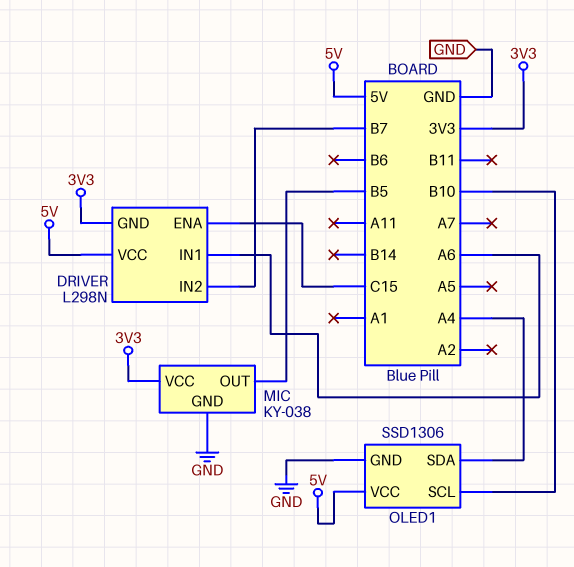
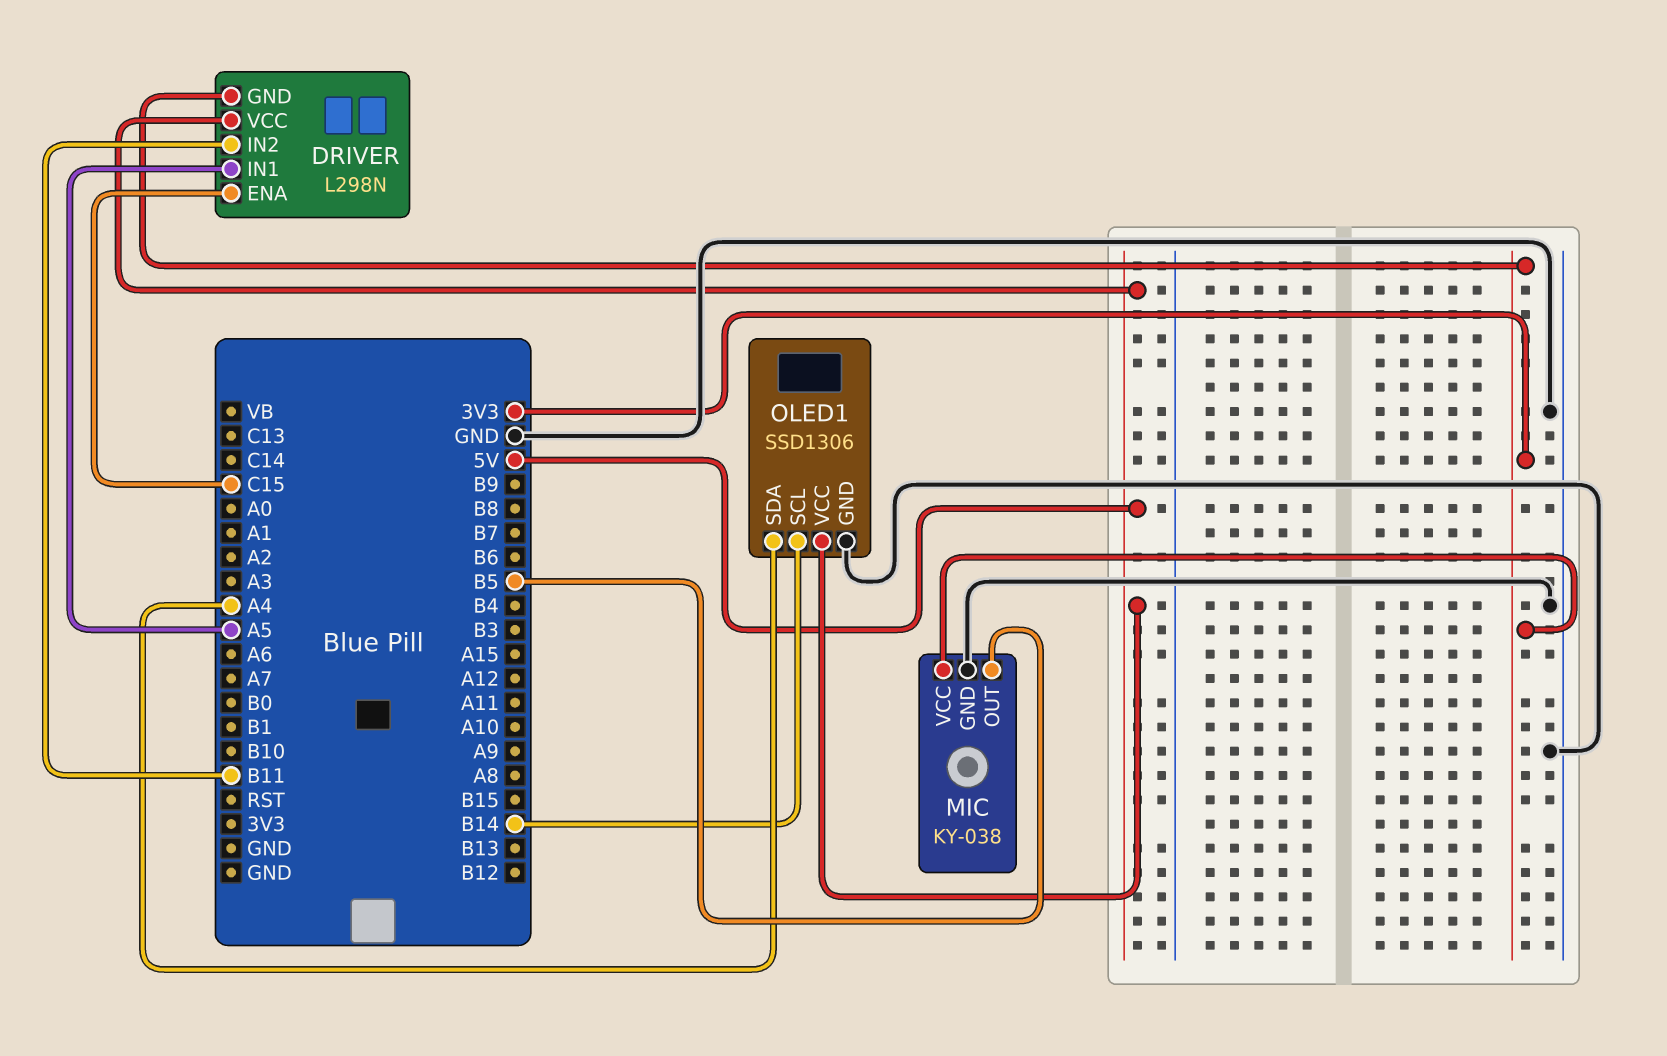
DRIVER pin IN1: A6 -> A5
DRIVER pin IN2: B7 -> B11
OLED1 pin SCL: B10 -> B14

